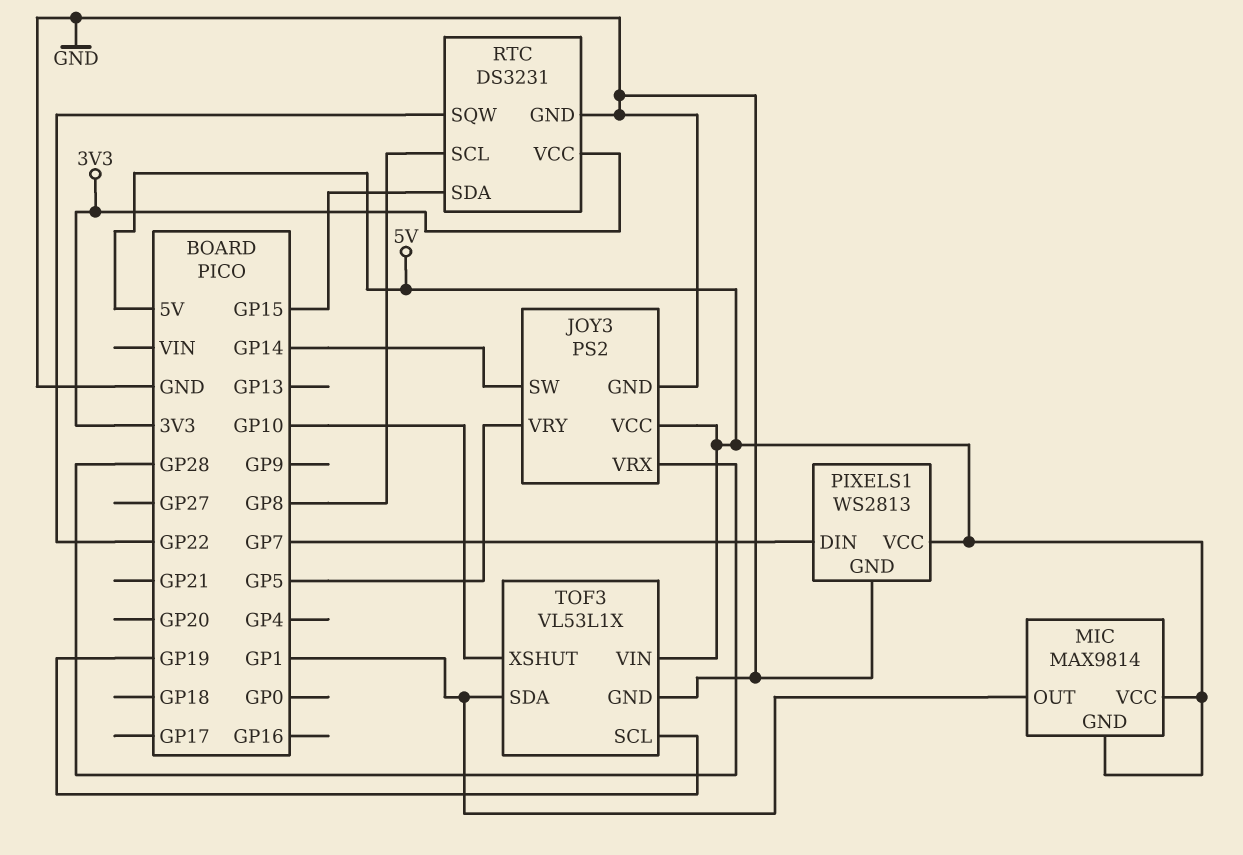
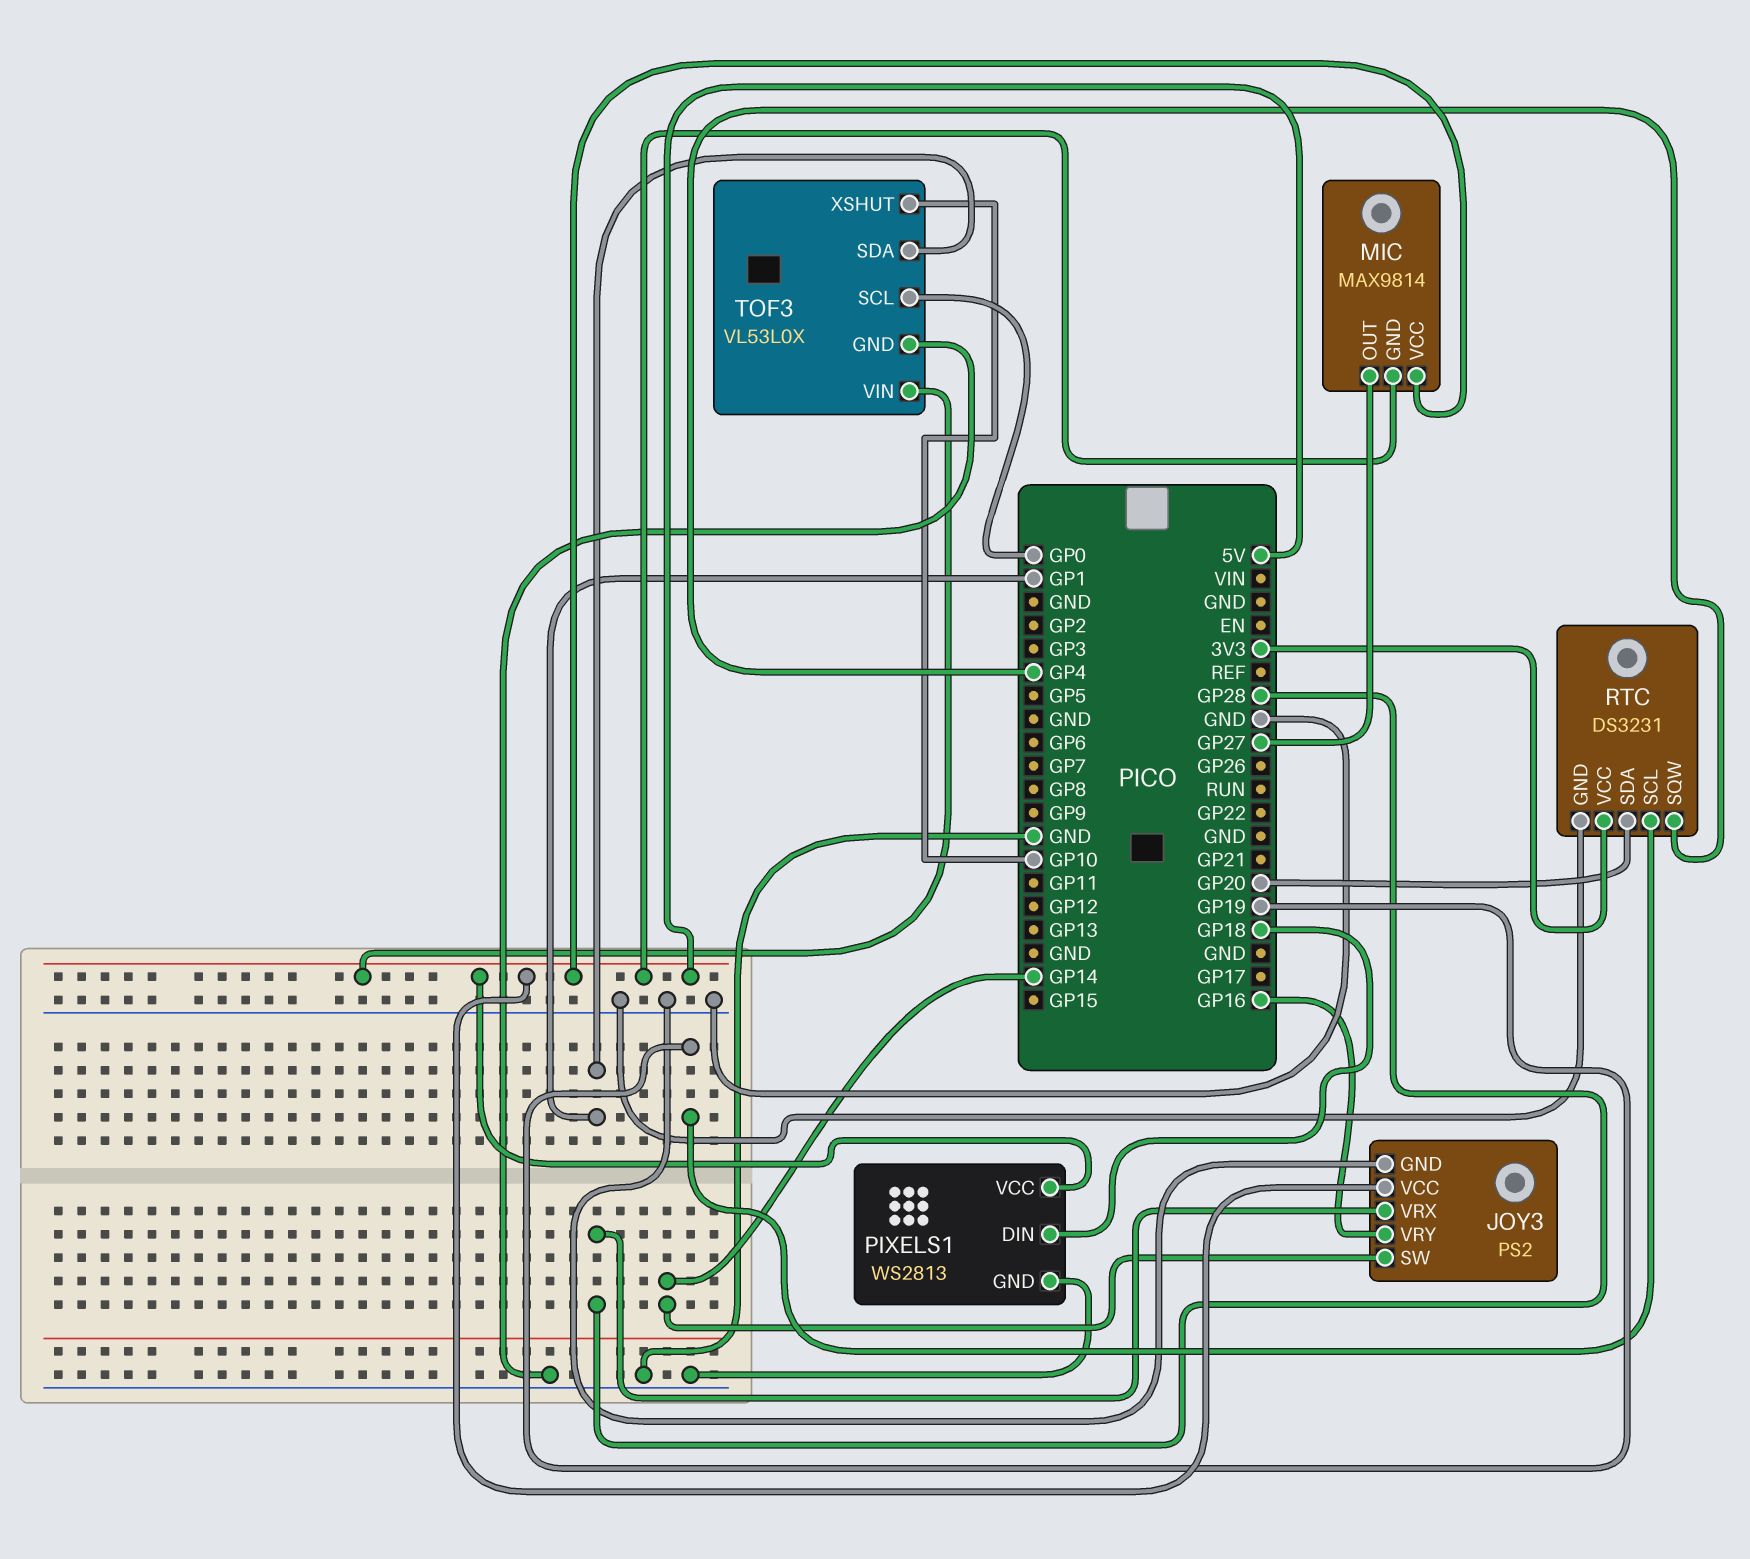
JOY3 pin VRY: GP5 -> GP16
MIC pin OUT: GP1 -> GP27
PIXELS1 pin DIN: GP7 -> GP18
RTC pin SCL: GP8 -> GP19
RTC pin SDA: GP15 -> GP20
RTC pin SQW: GP22 -> GP4
TOF3: VL53L1X -> VL53L0X
TOF3 pin SCL: GP19 -> GP0

